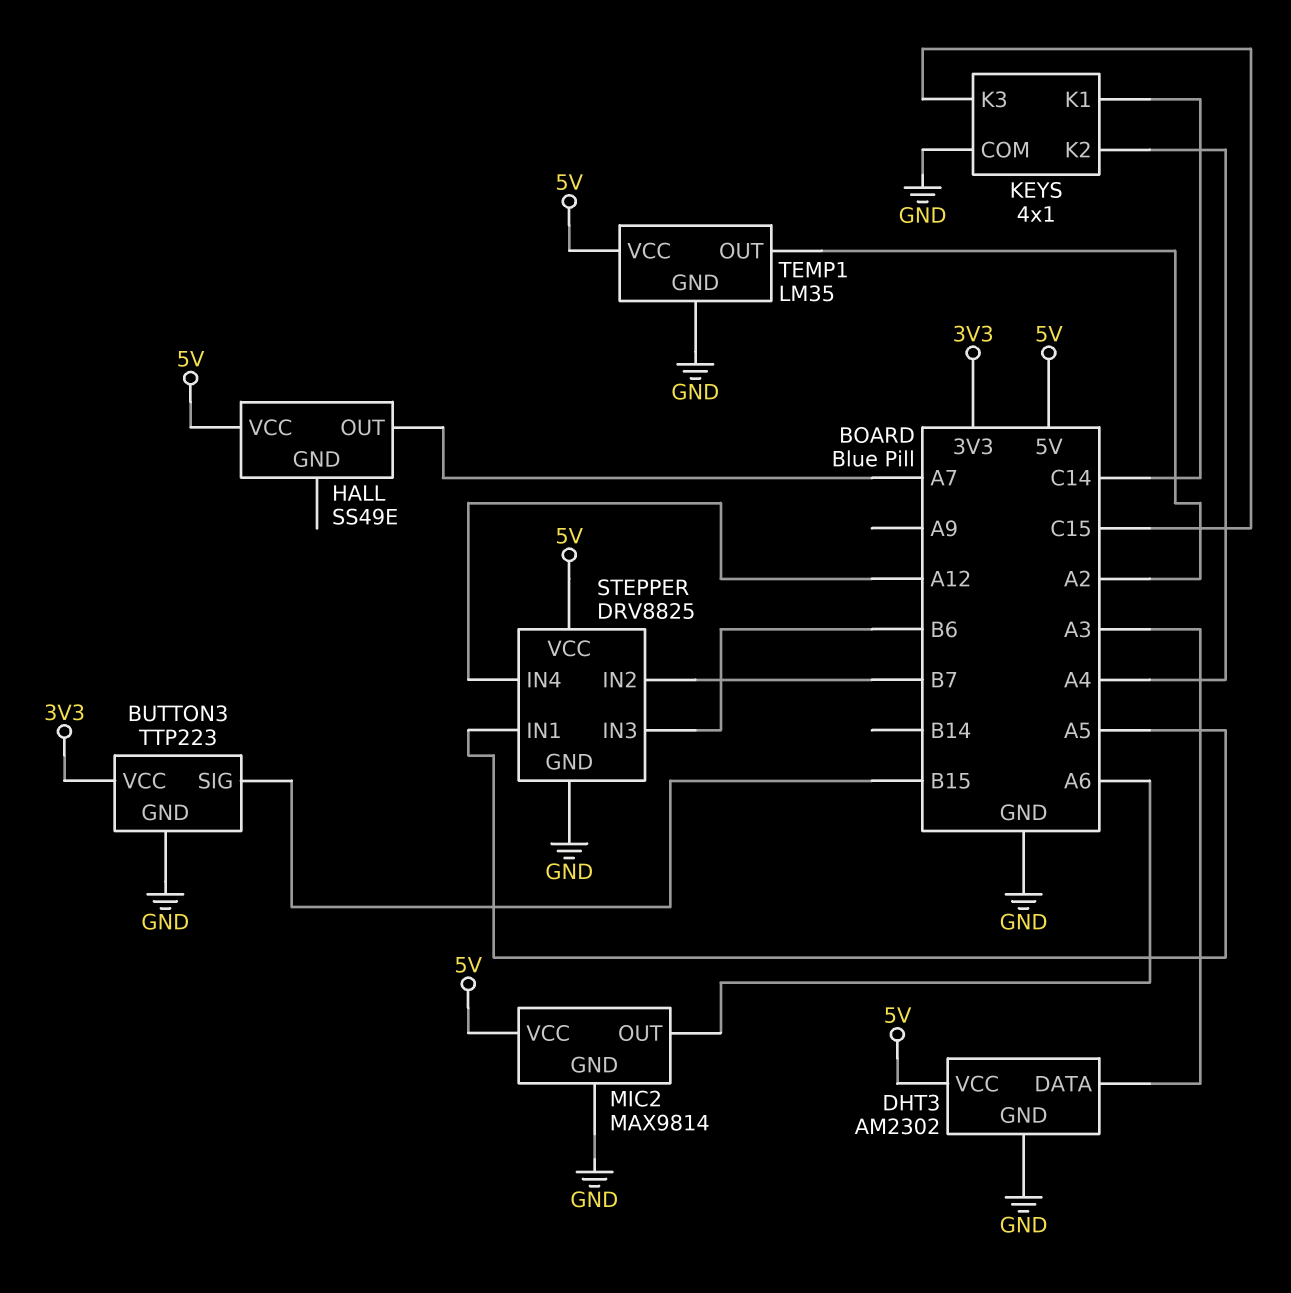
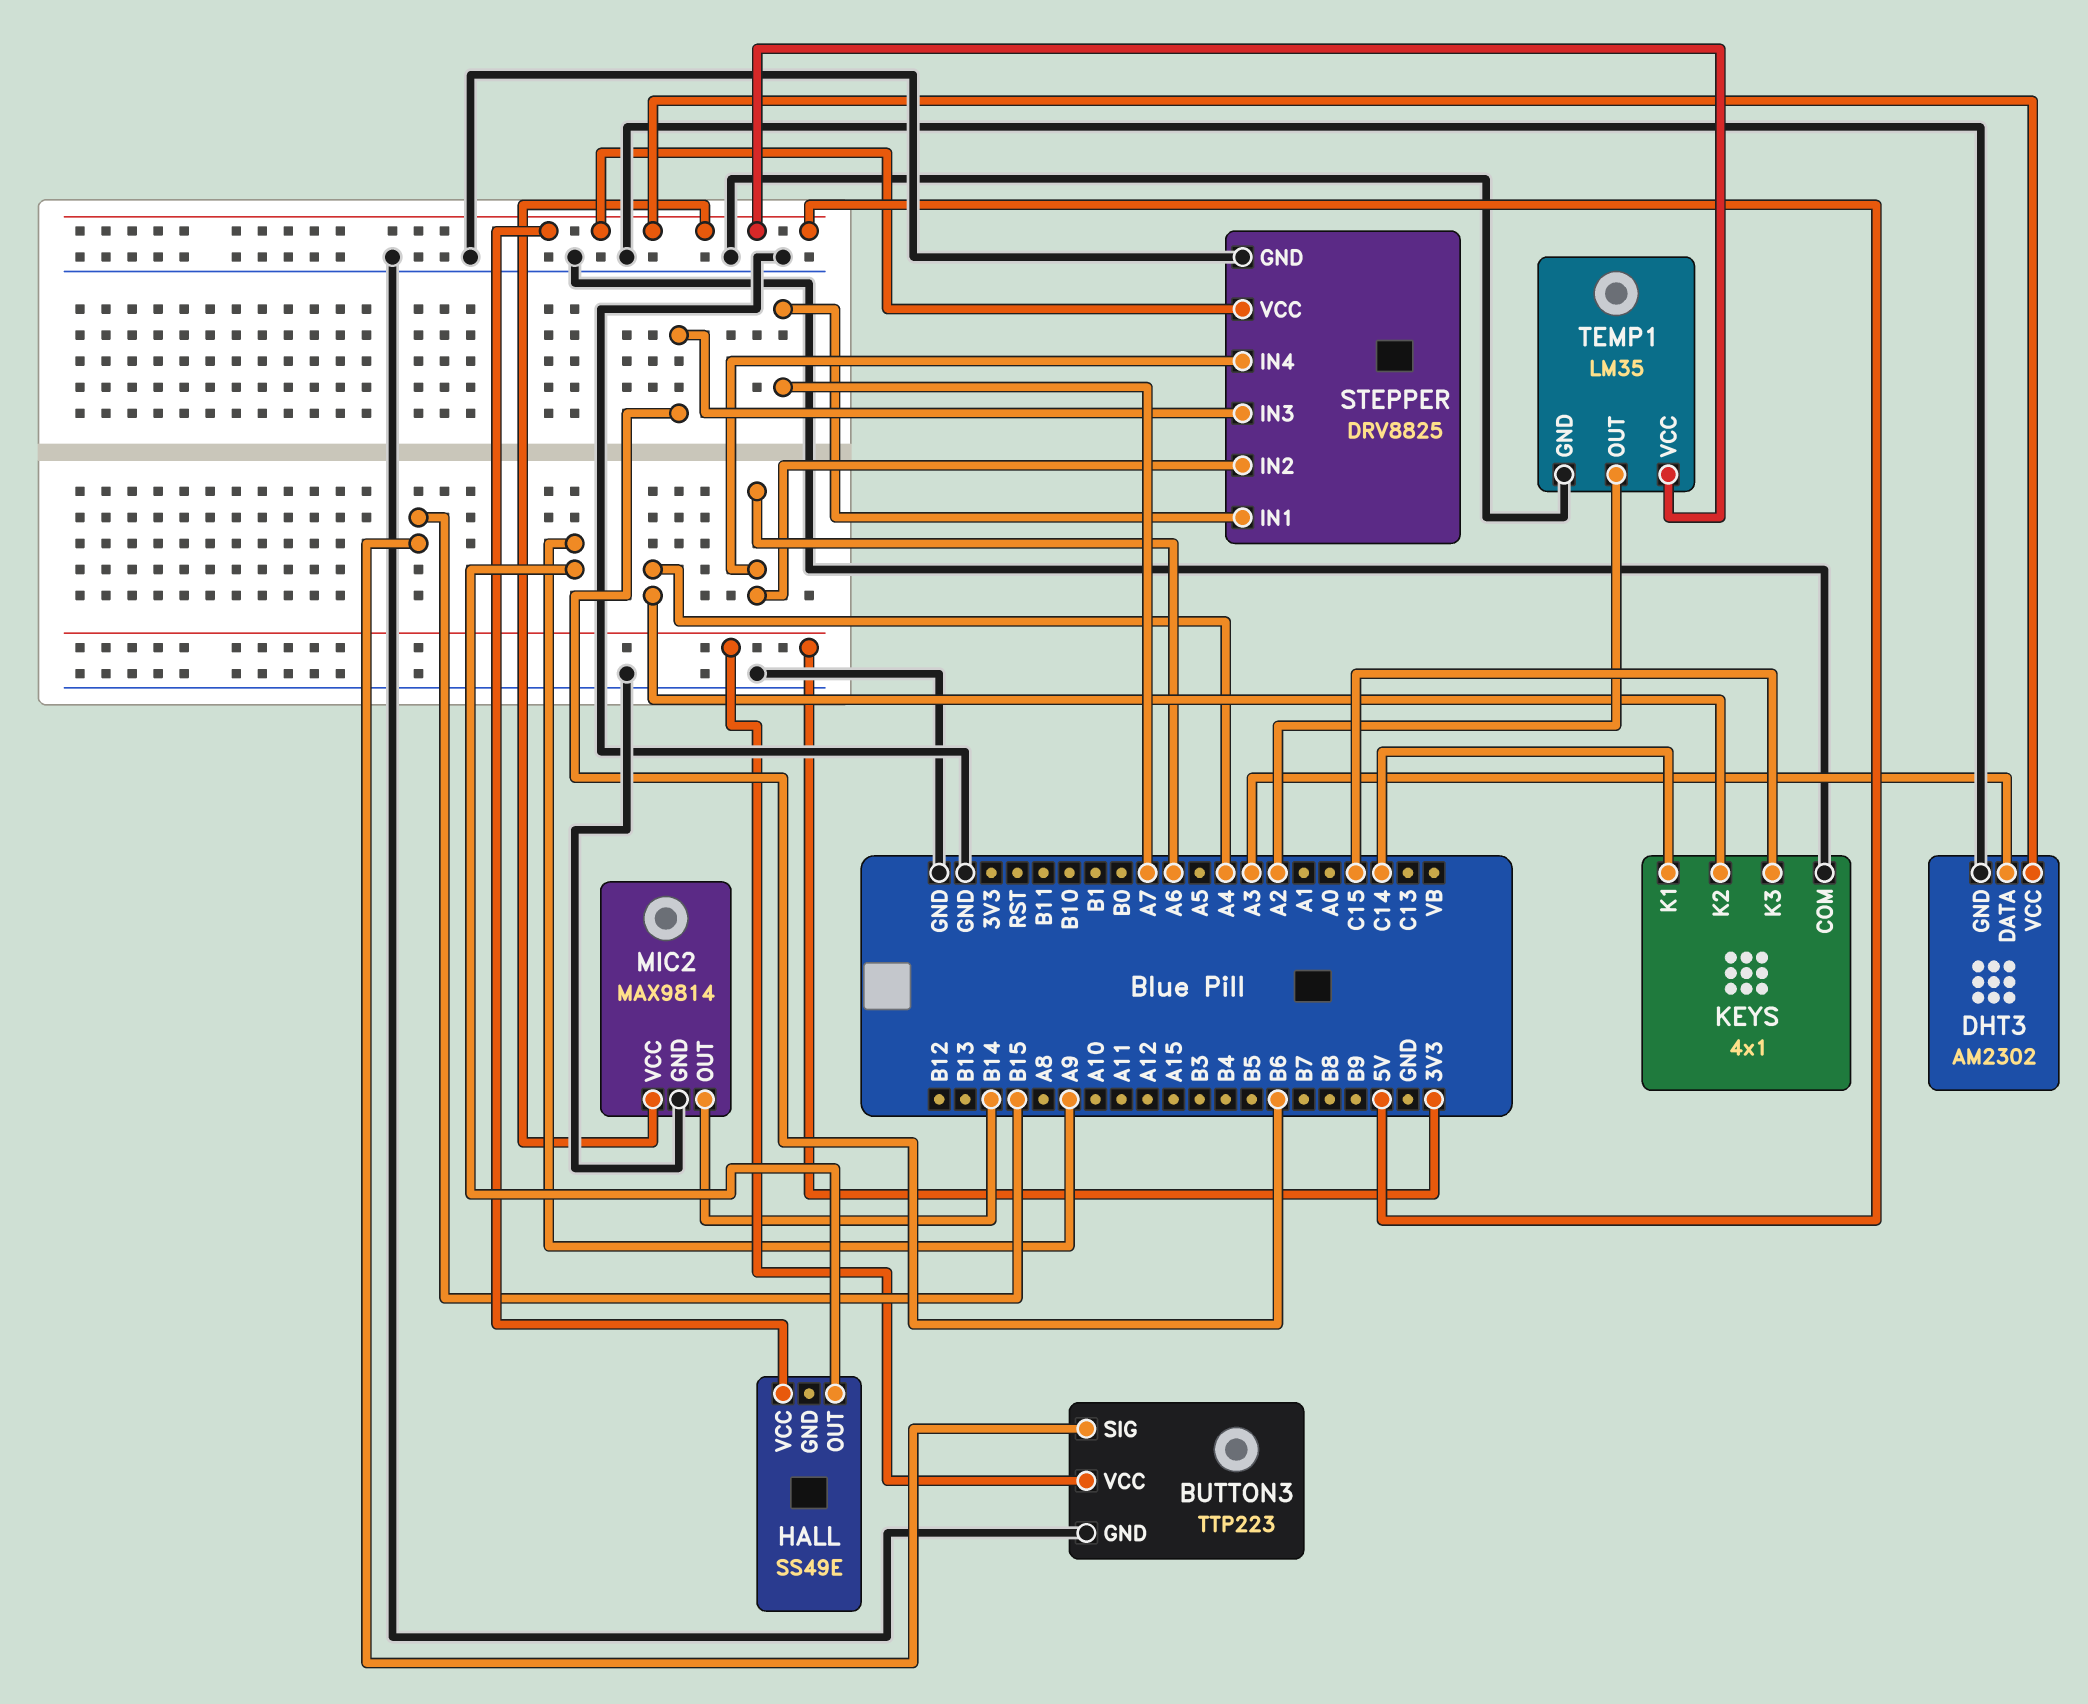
HALL pin OUT: A7 -> A9
MIC2 pin OUT: A6 -> B14
STEPPER pin IN1: A5 -> A7
STEPPER pin IN2: B7 -> A6
STEPPER pin IN4: A12 -> A6

